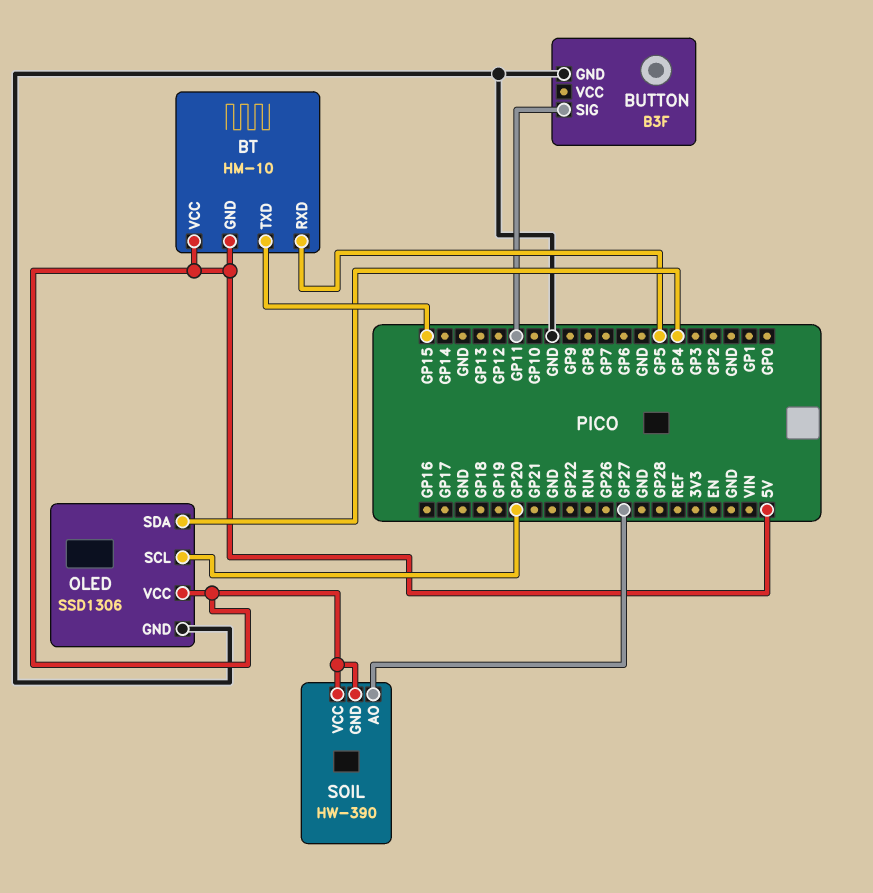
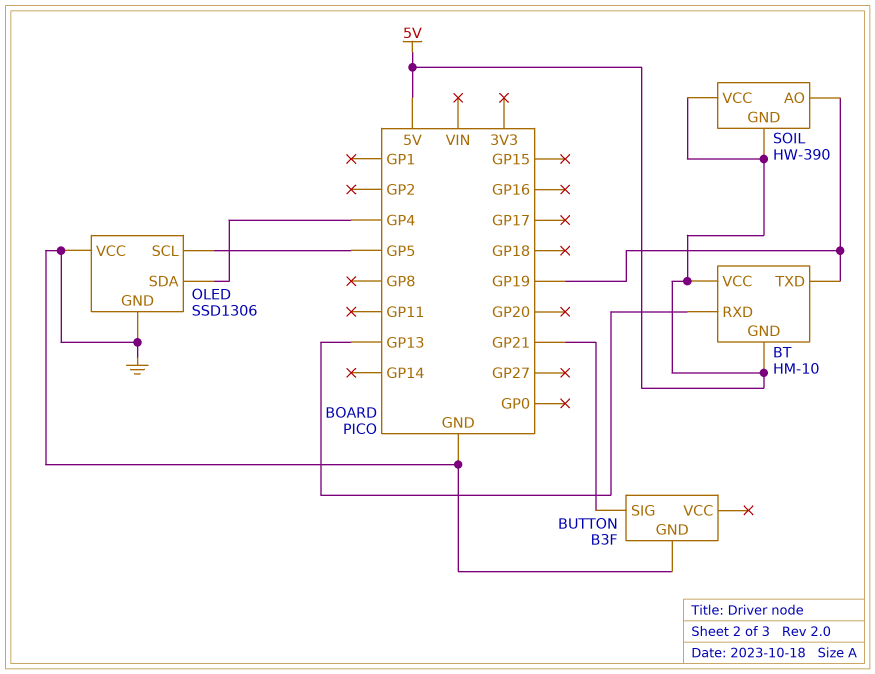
BT pin RXD: GP5 -> GP13
BT pin TXD: GP15 -> GP19
BUTTON pin SIG: GP11 -> GP21
OLED pin SCL: GP20 -> GP5
OLED pin VCC: 5V -> GND
SOIL pin AO: GP27 -> GP19

